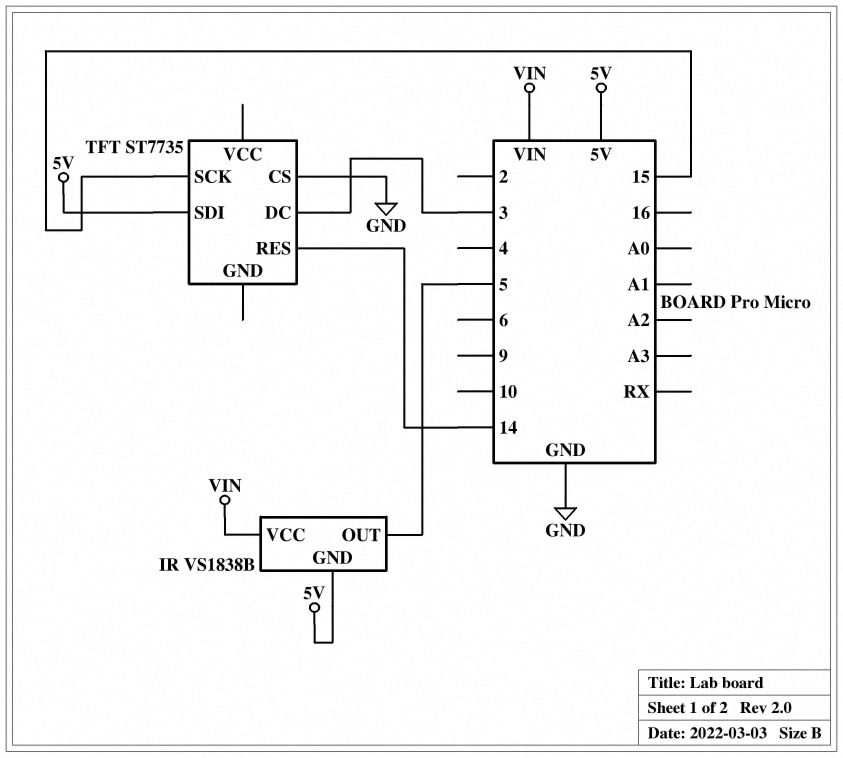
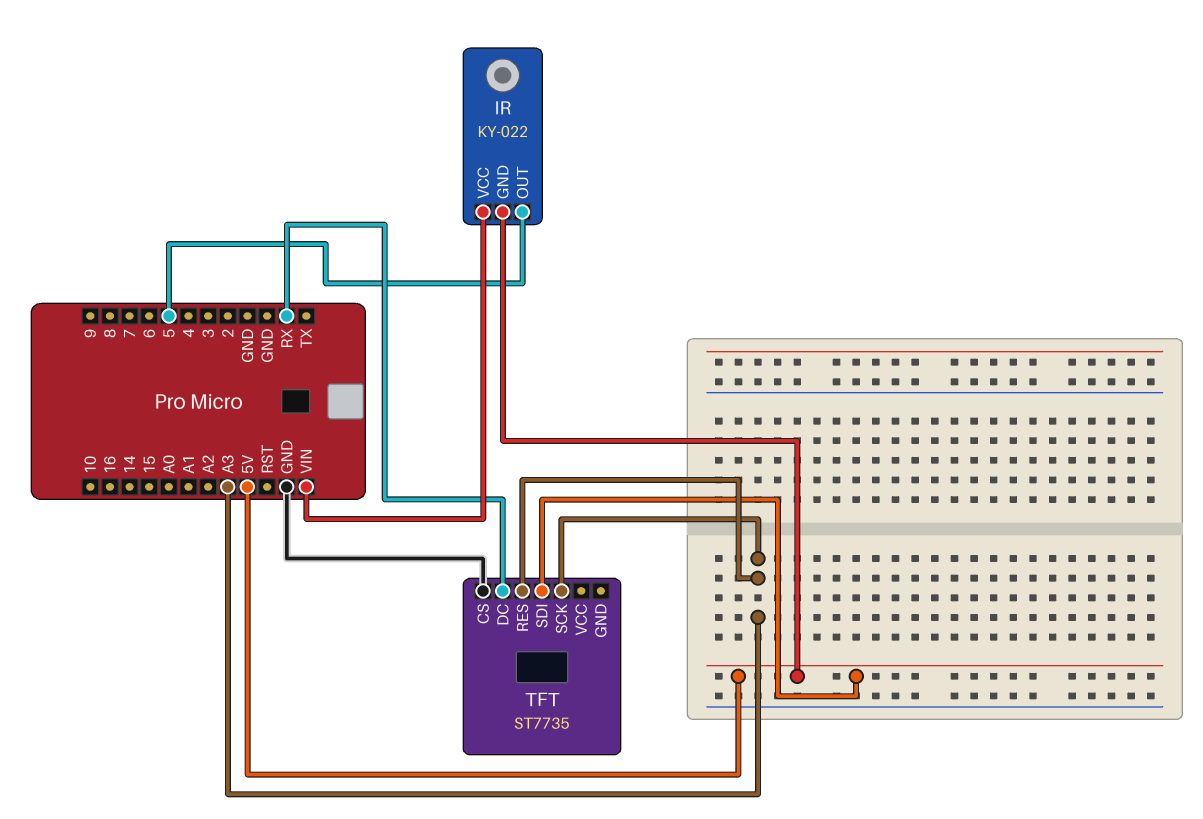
IR: VS1838B -> KY-022
TFT pin DC: 3 -> RX
TFT pin RES: 14 -> A3
TFT pin SCK: 15 -> A3

